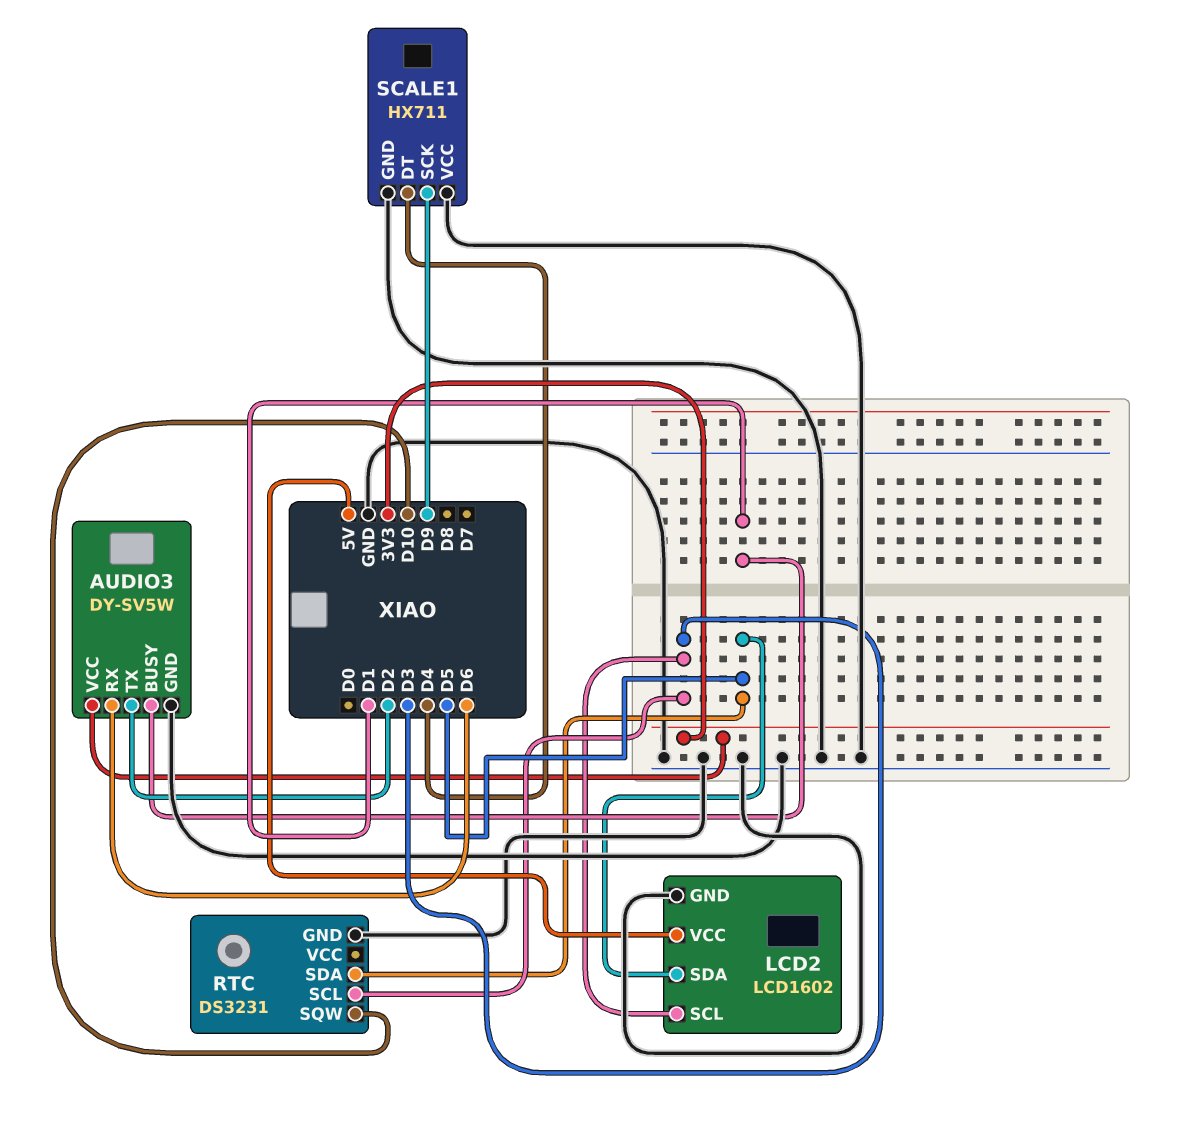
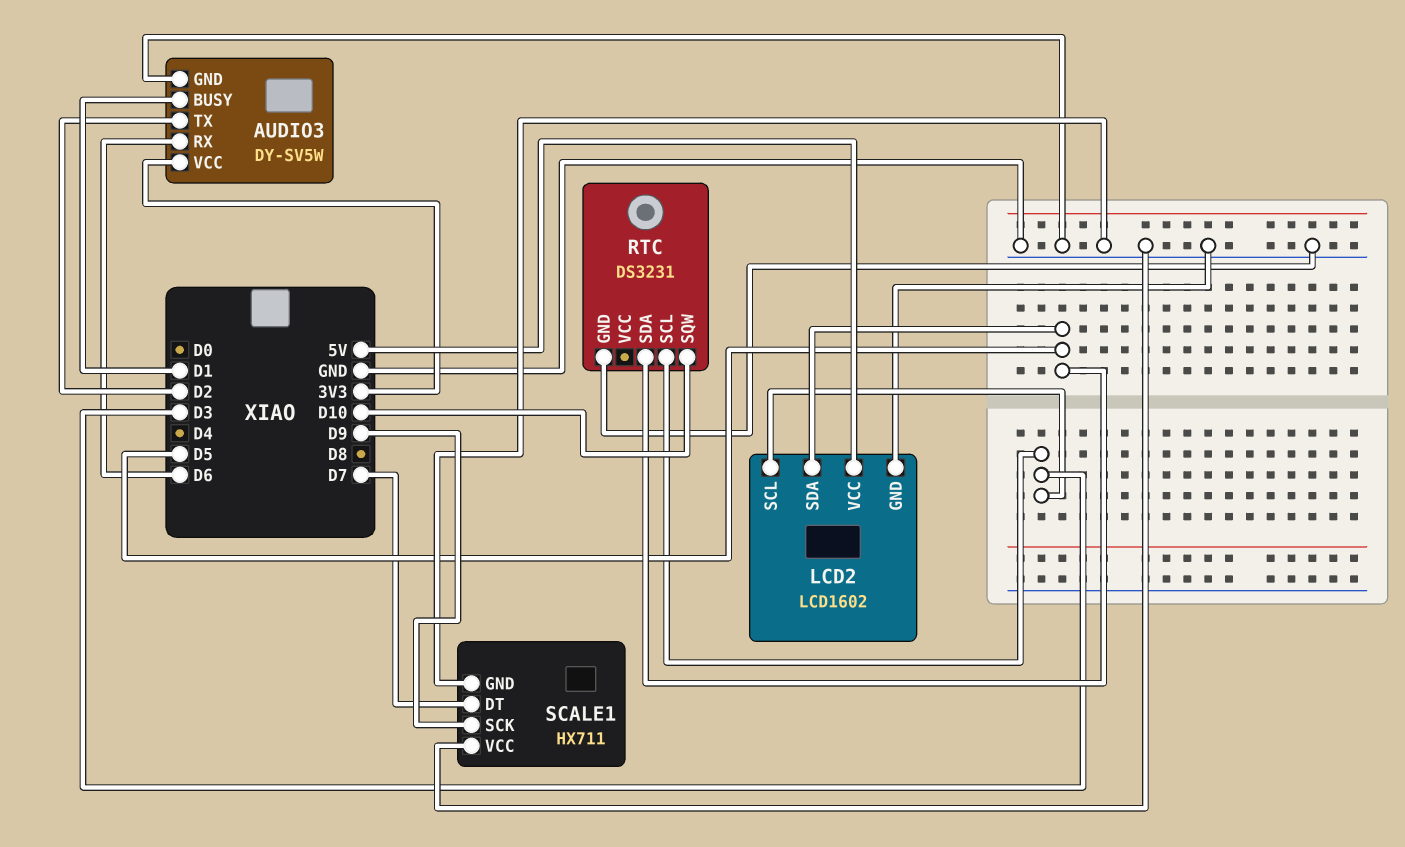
SCALE1 pin DT: D4 -> D7

